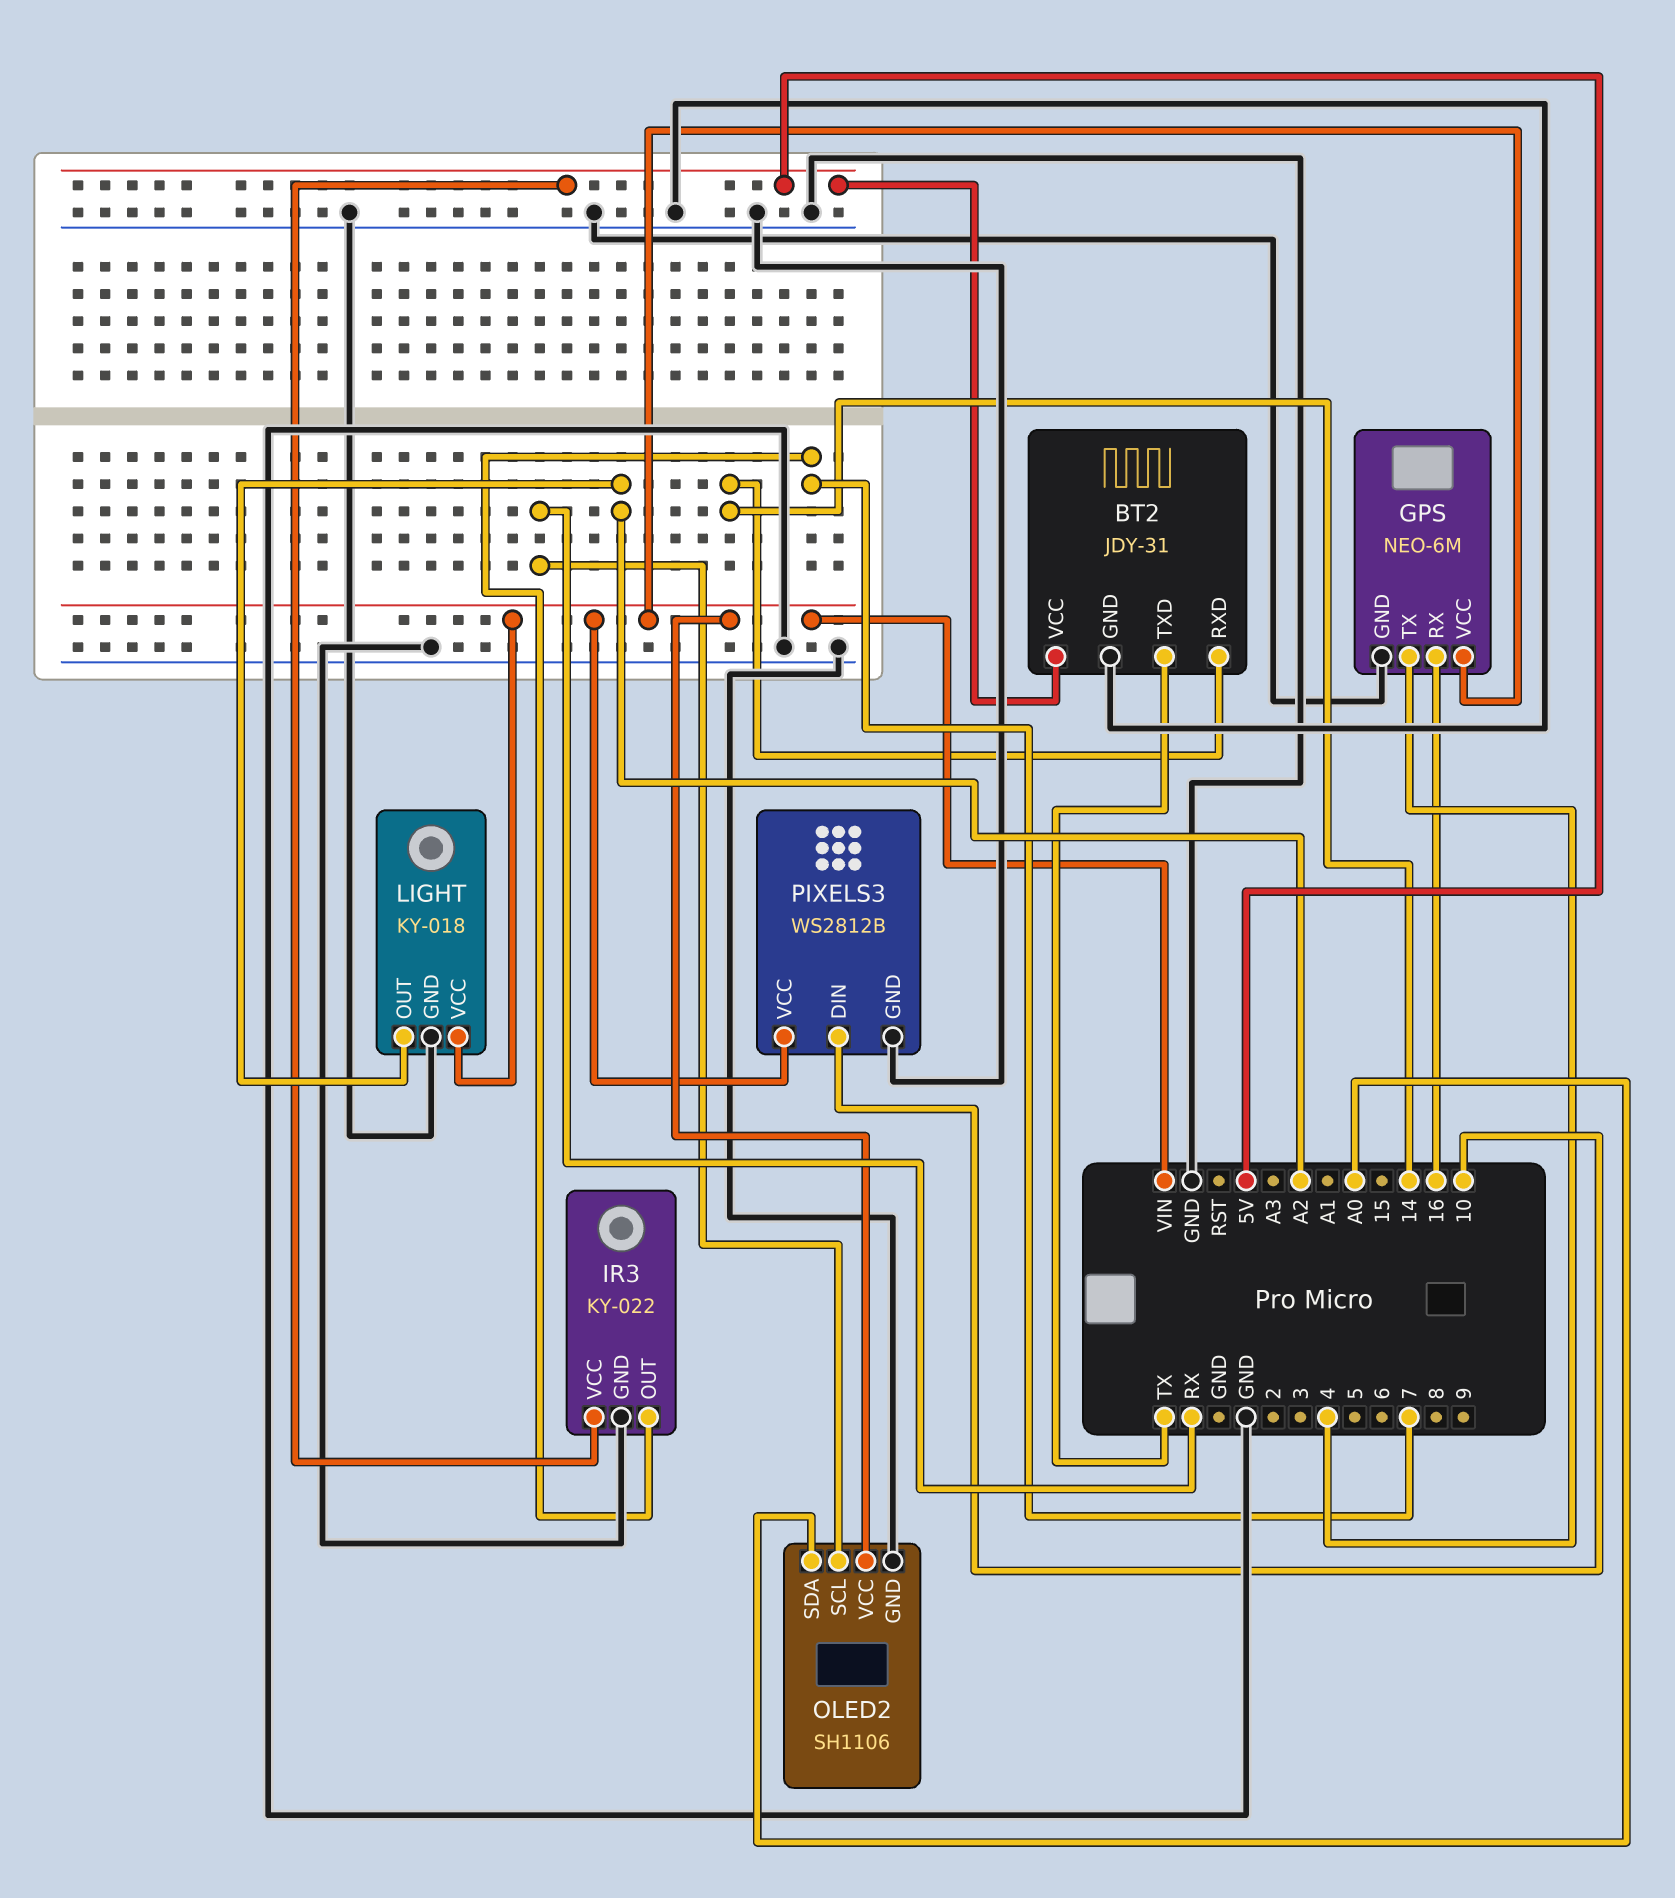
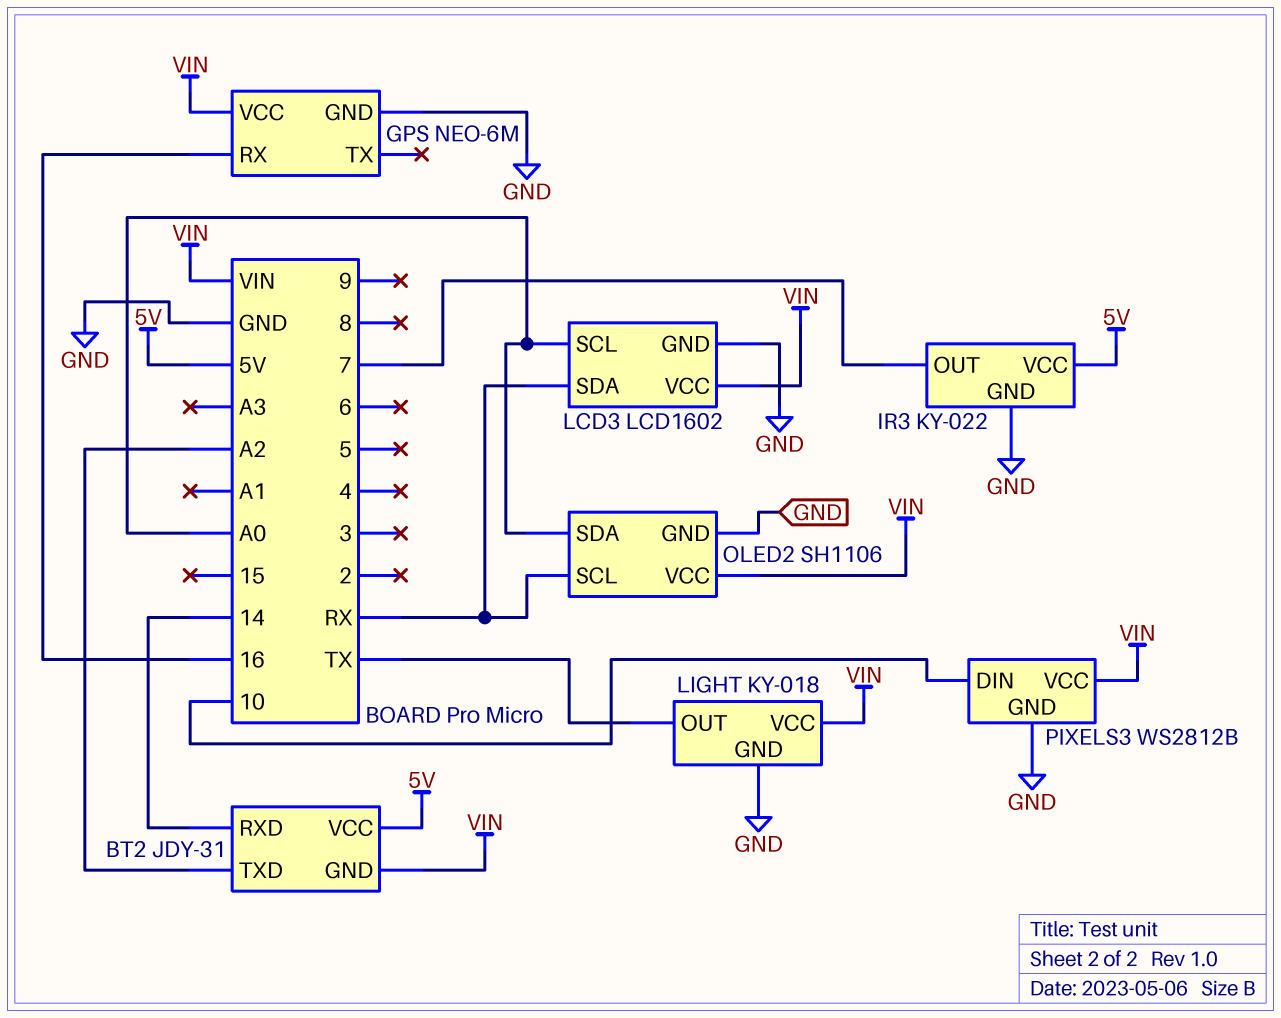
BT2 pin GND: GND -> VIN
BT2 pin TXD: TX -> A2
GPS pin TX: 4 -> none
LCD3: none -> LCD1602
LCD3 pin GND: none -> GND
LCD3 pin SCL: none -> A0
LCD3 pin SDA: none -> RX
LCD3 pin VCC: none -> VIN
LIGHT pin OUT: A2 -> TX

